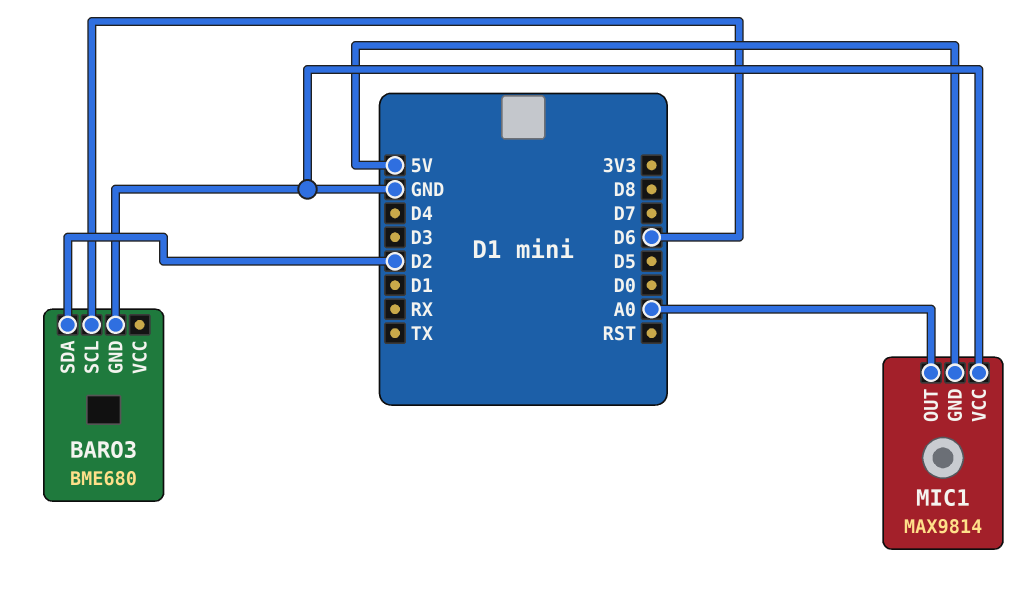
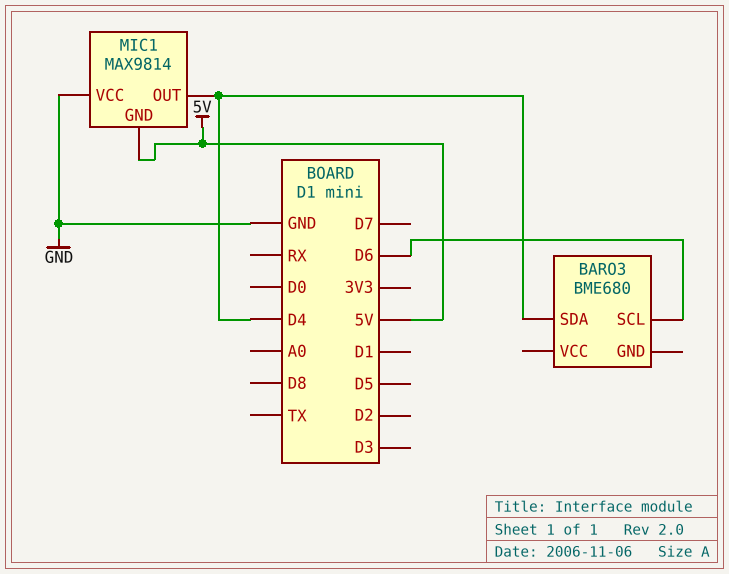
BARO3 pin GND: GND -> none
BARO3 pin SDA: D2 -> D4
MIC1 pin OUT: A0 -> D4

